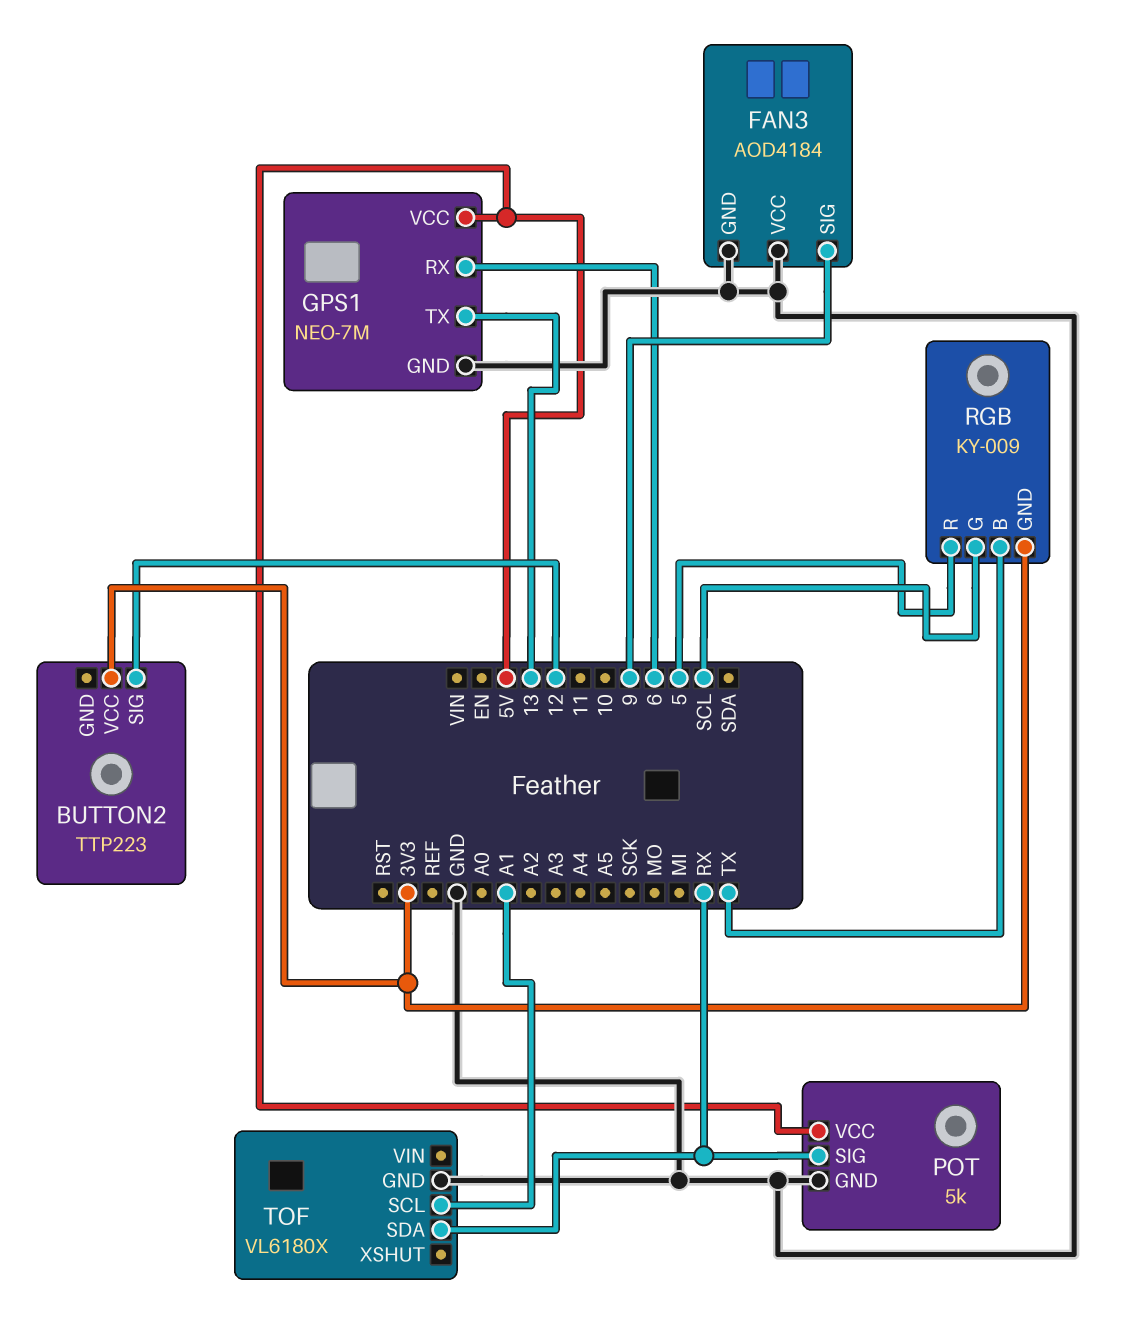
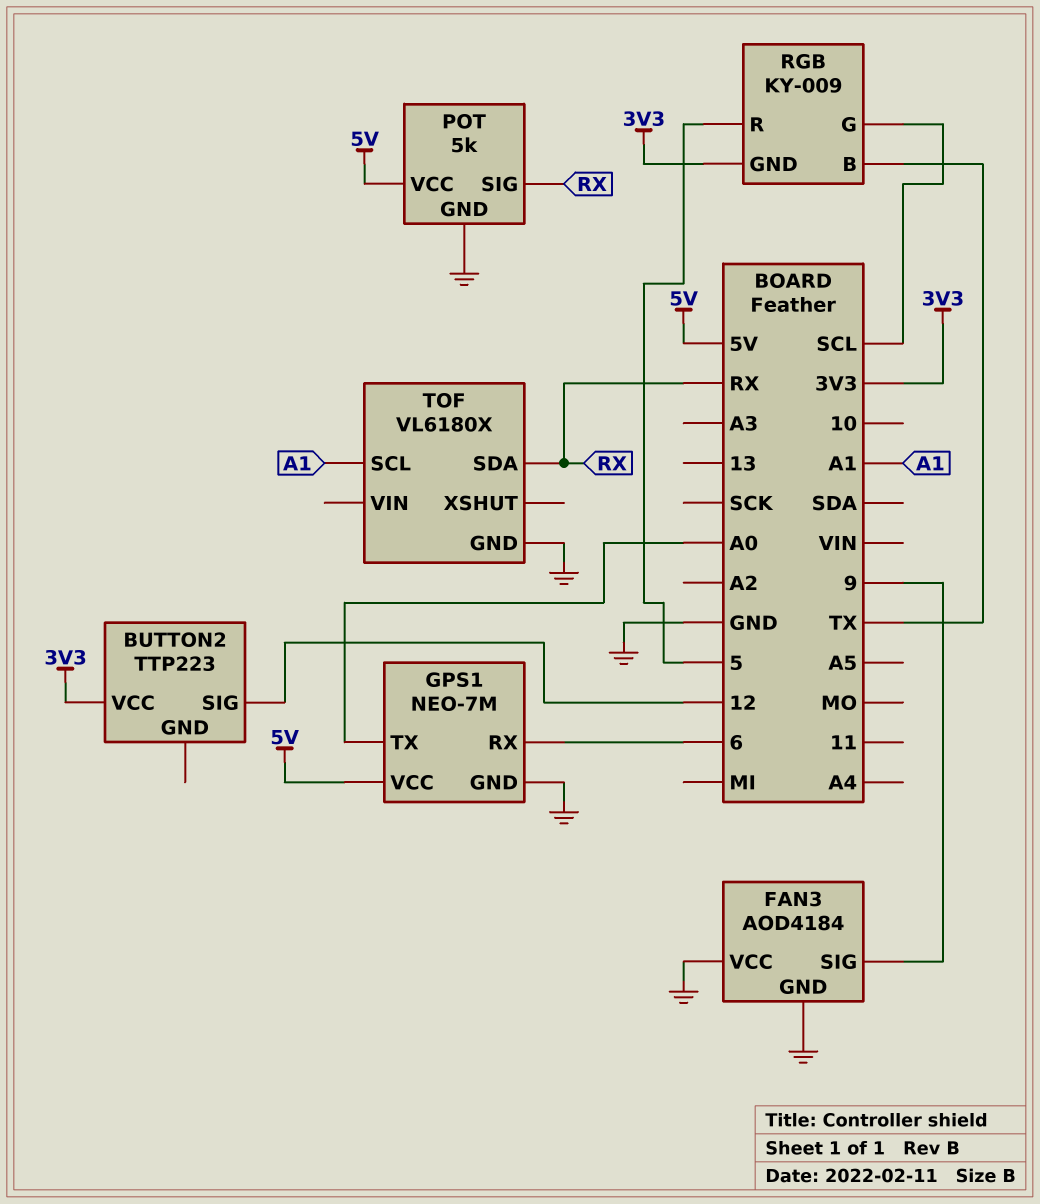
GPS1 pin TX: 13 -> A0

